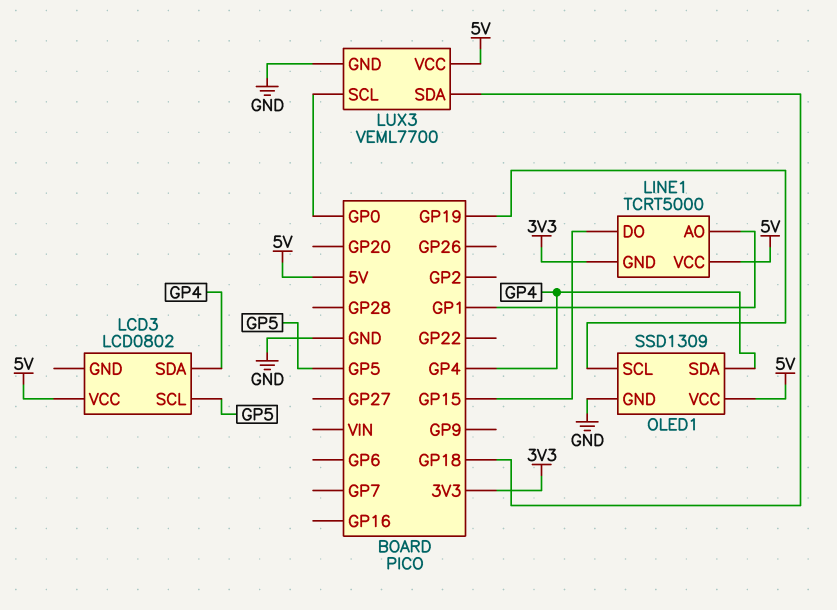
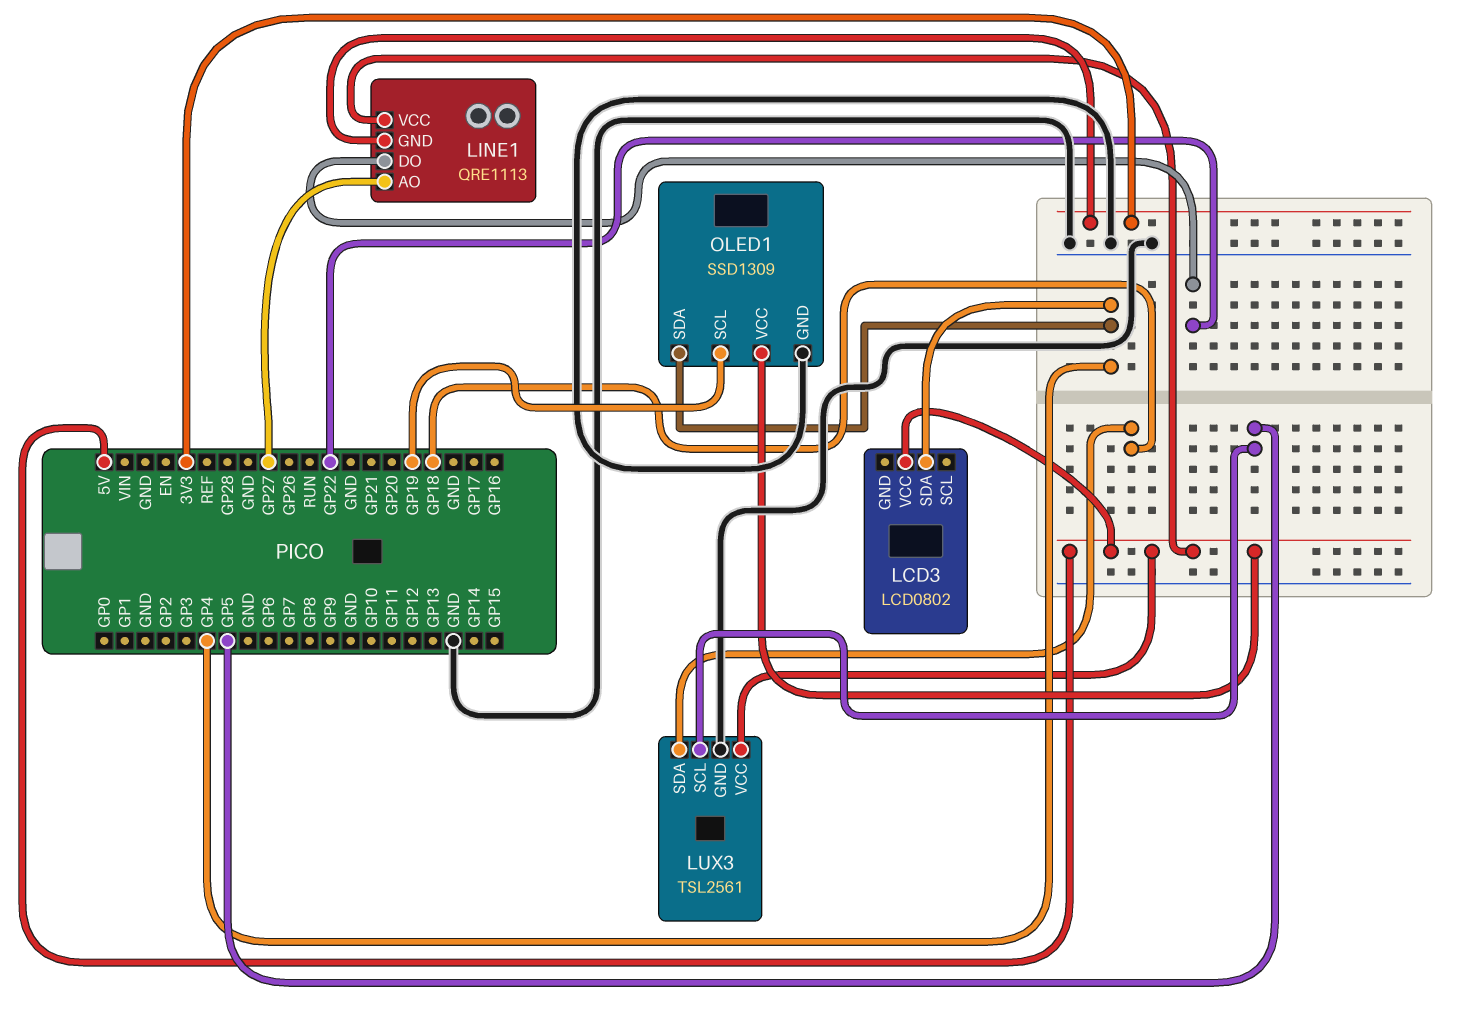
LCD3 pin SCL: GP5 -> none
LINE1: TCRT5000 -> QRE1113
LINE1 pin AO: GP1 -> GP27
LINE1 pin DO: GP15 -> GP22
LUX3: VEML7700 -> TSL2561
LUX3 pin SCL: GP0 -> GP5

